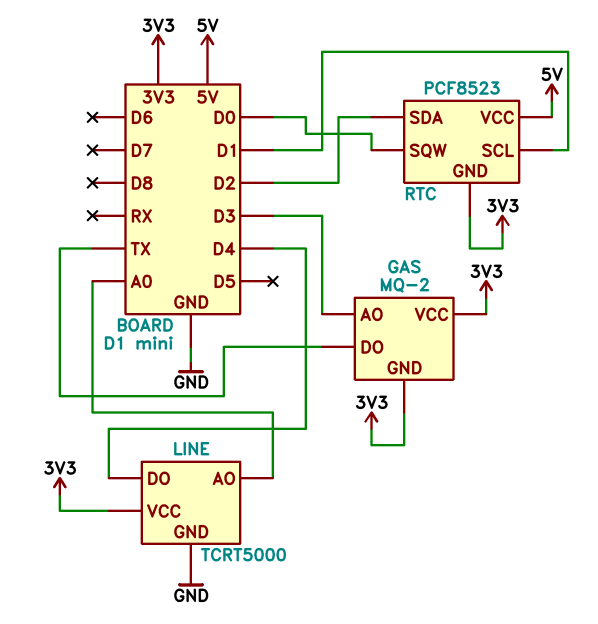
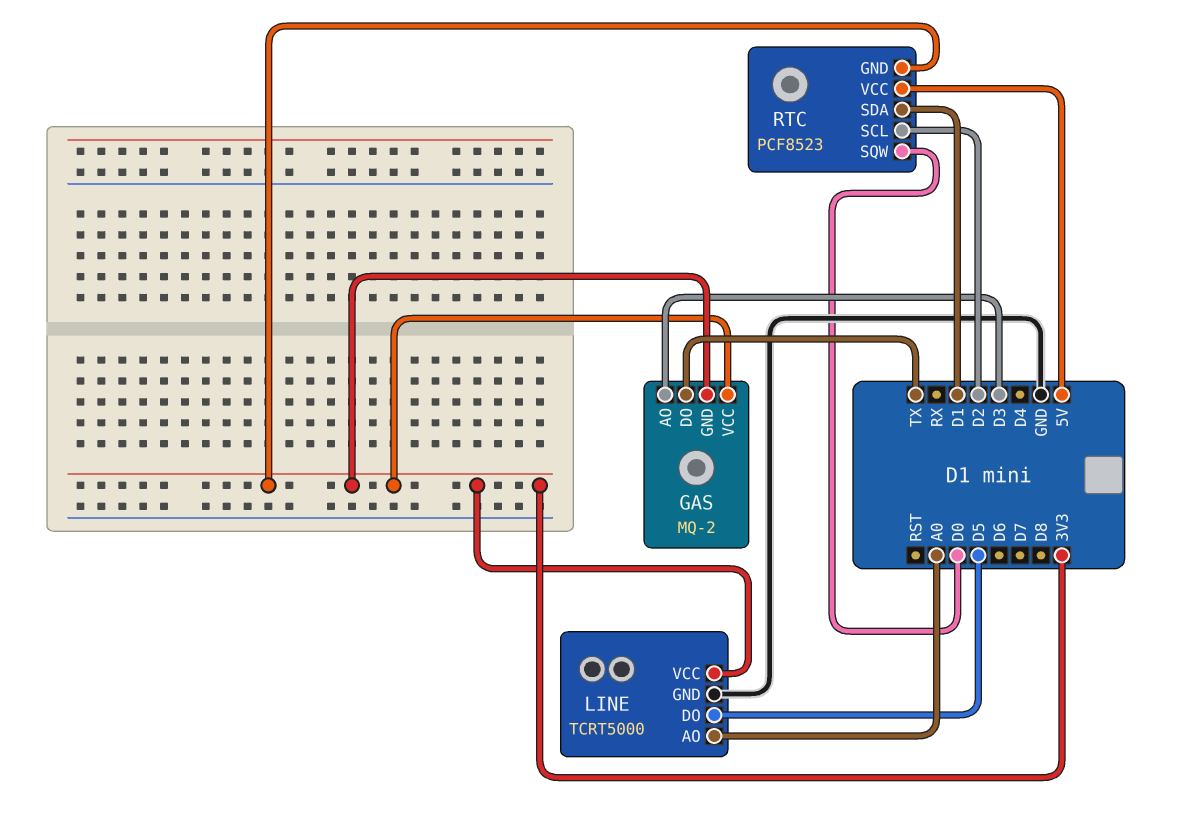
LINE pin DO: D4 -> D5
RTC pin SCL: D1 -> D2
RTC pin SDA: D2 -> D1

